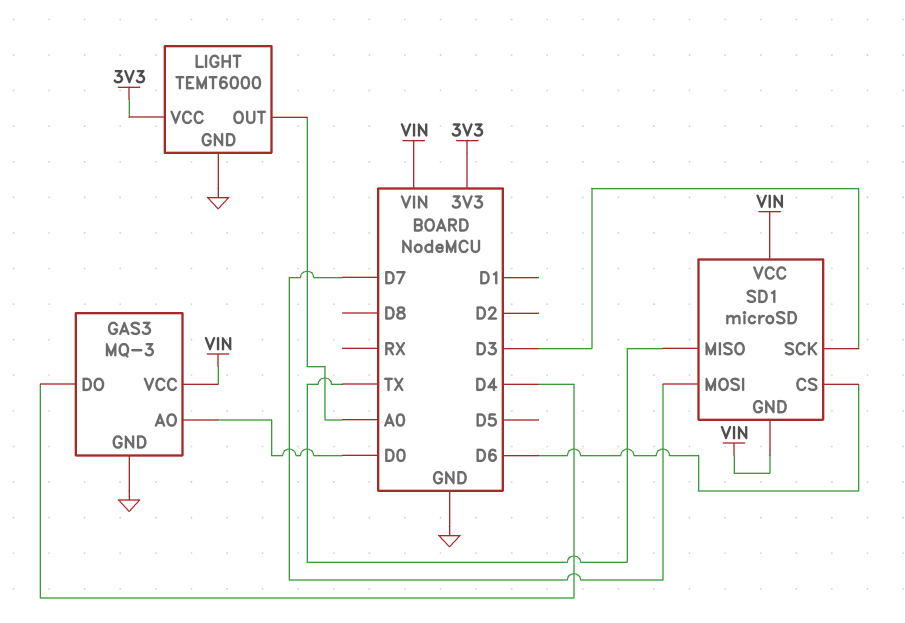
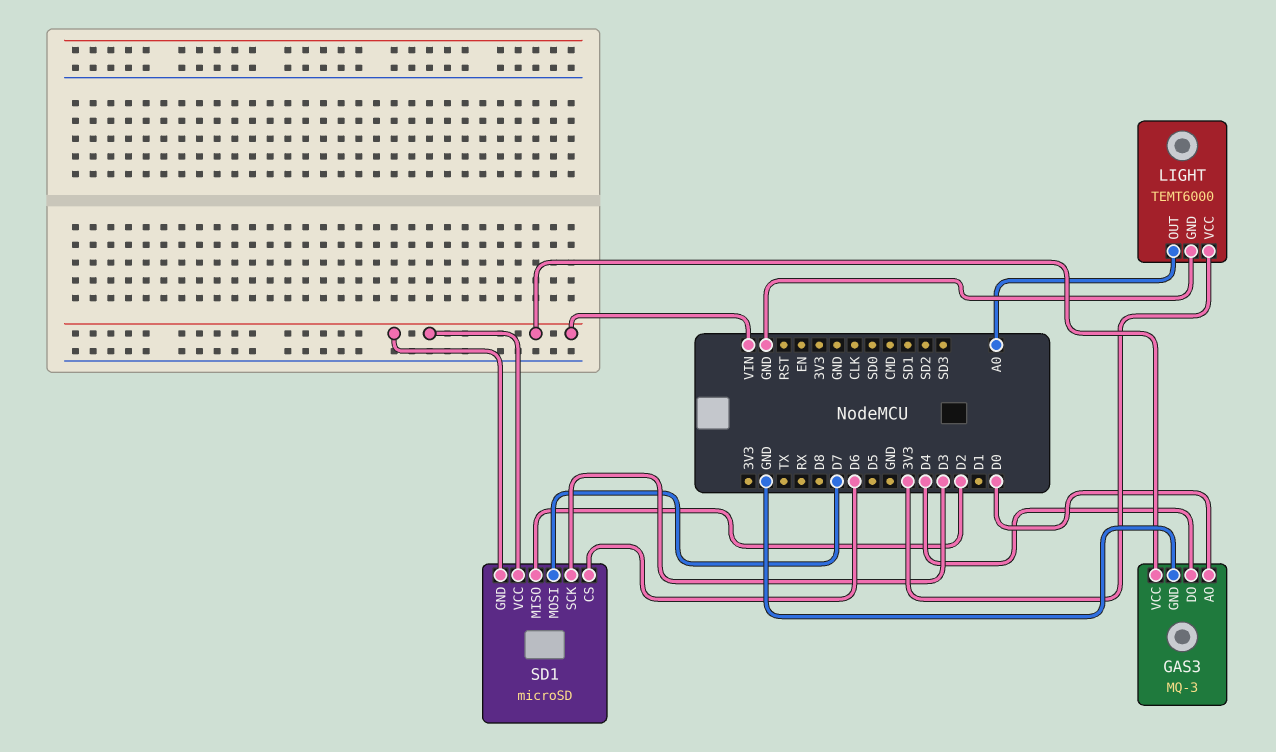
SD1 pin MISO: TX -> D2

